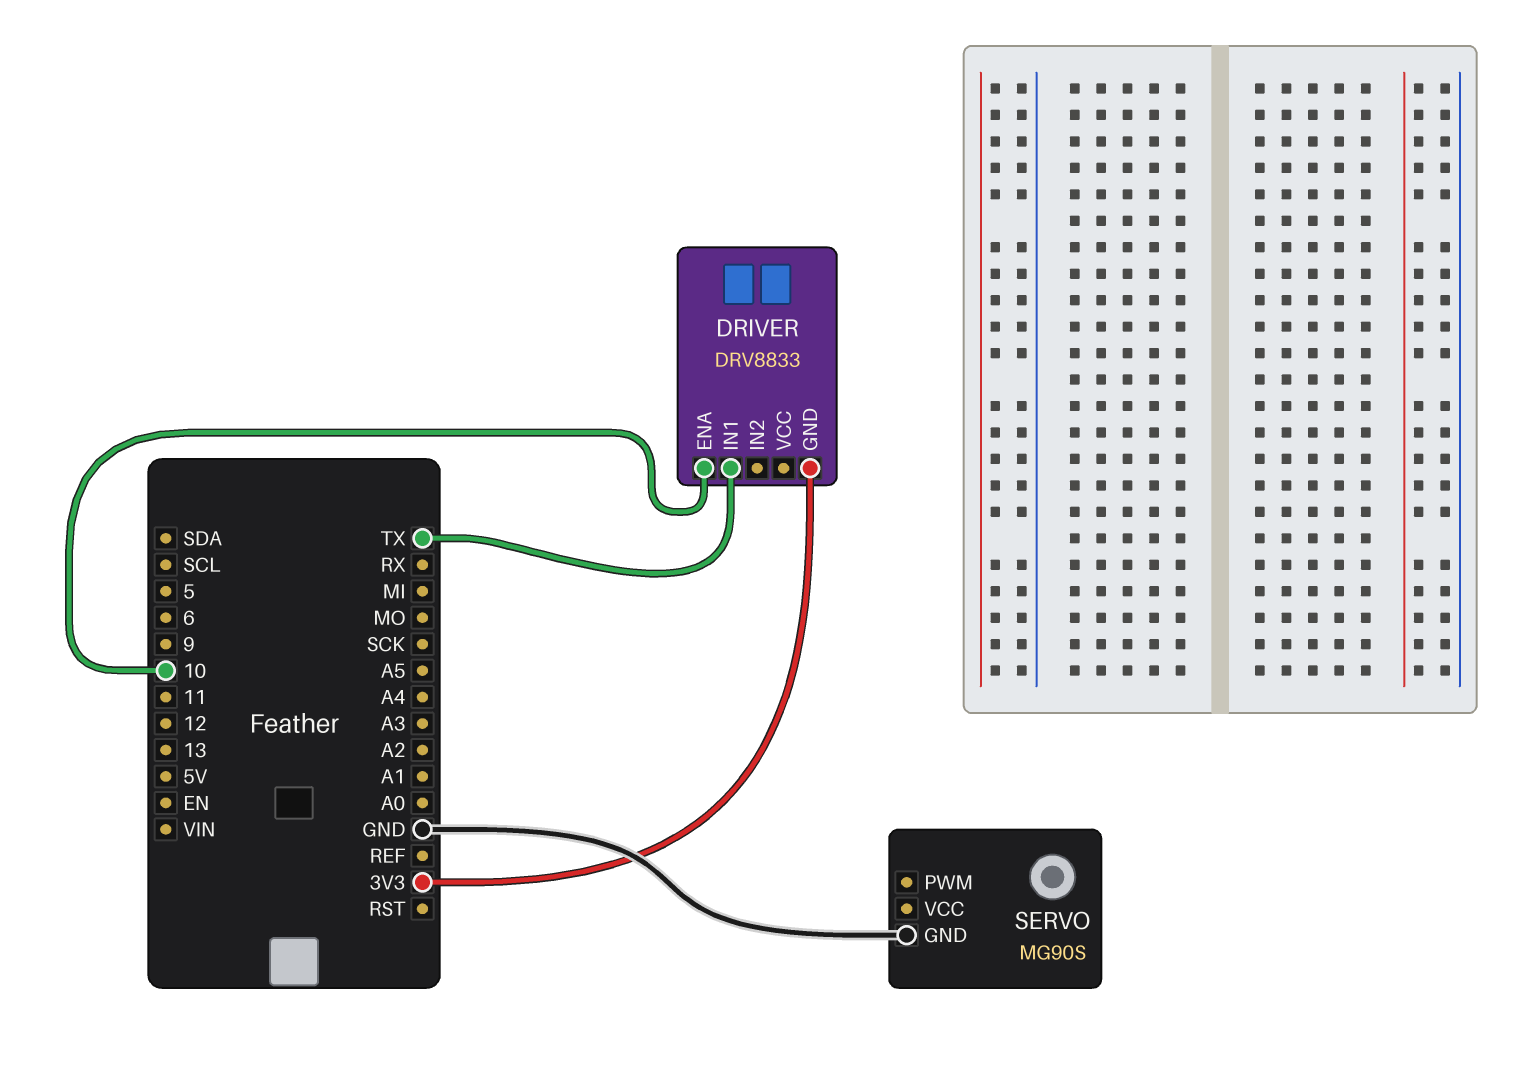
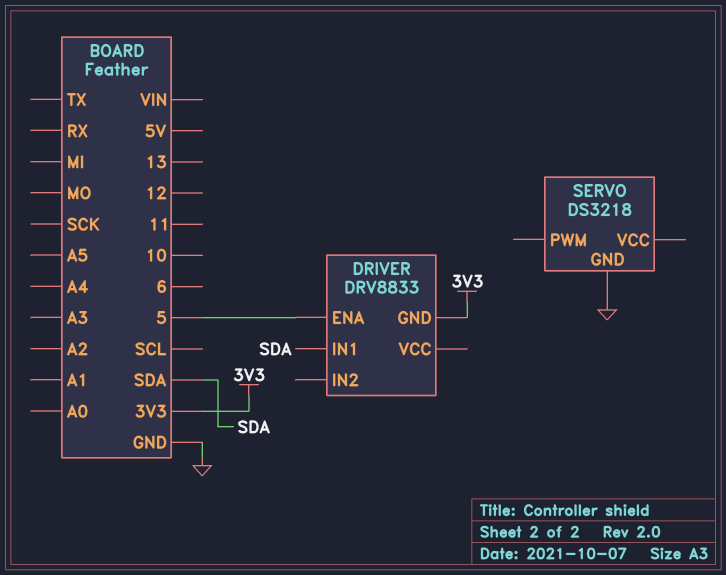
DRIVER pin ENA: 10 -> 5
DRIVER pin IN1: TX -> SDA
SERVO: MG90S -> DS3218

